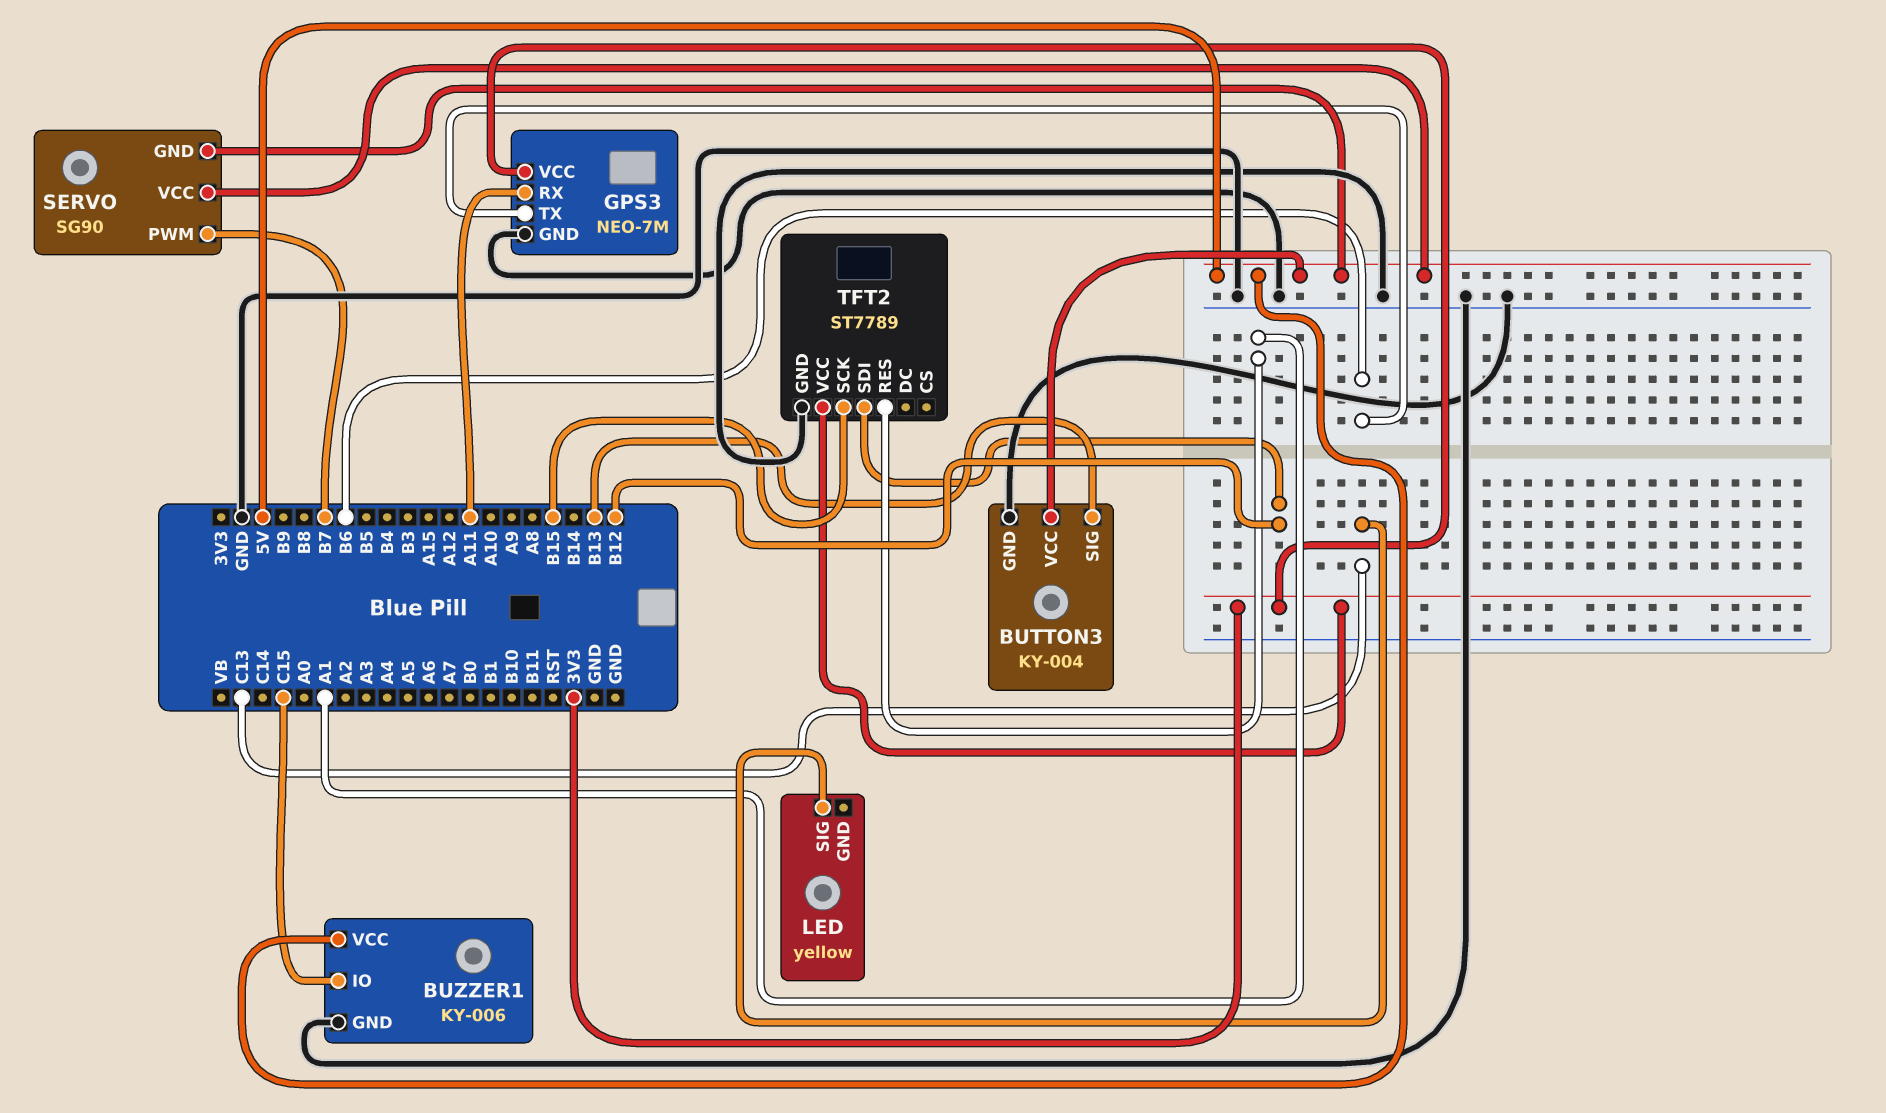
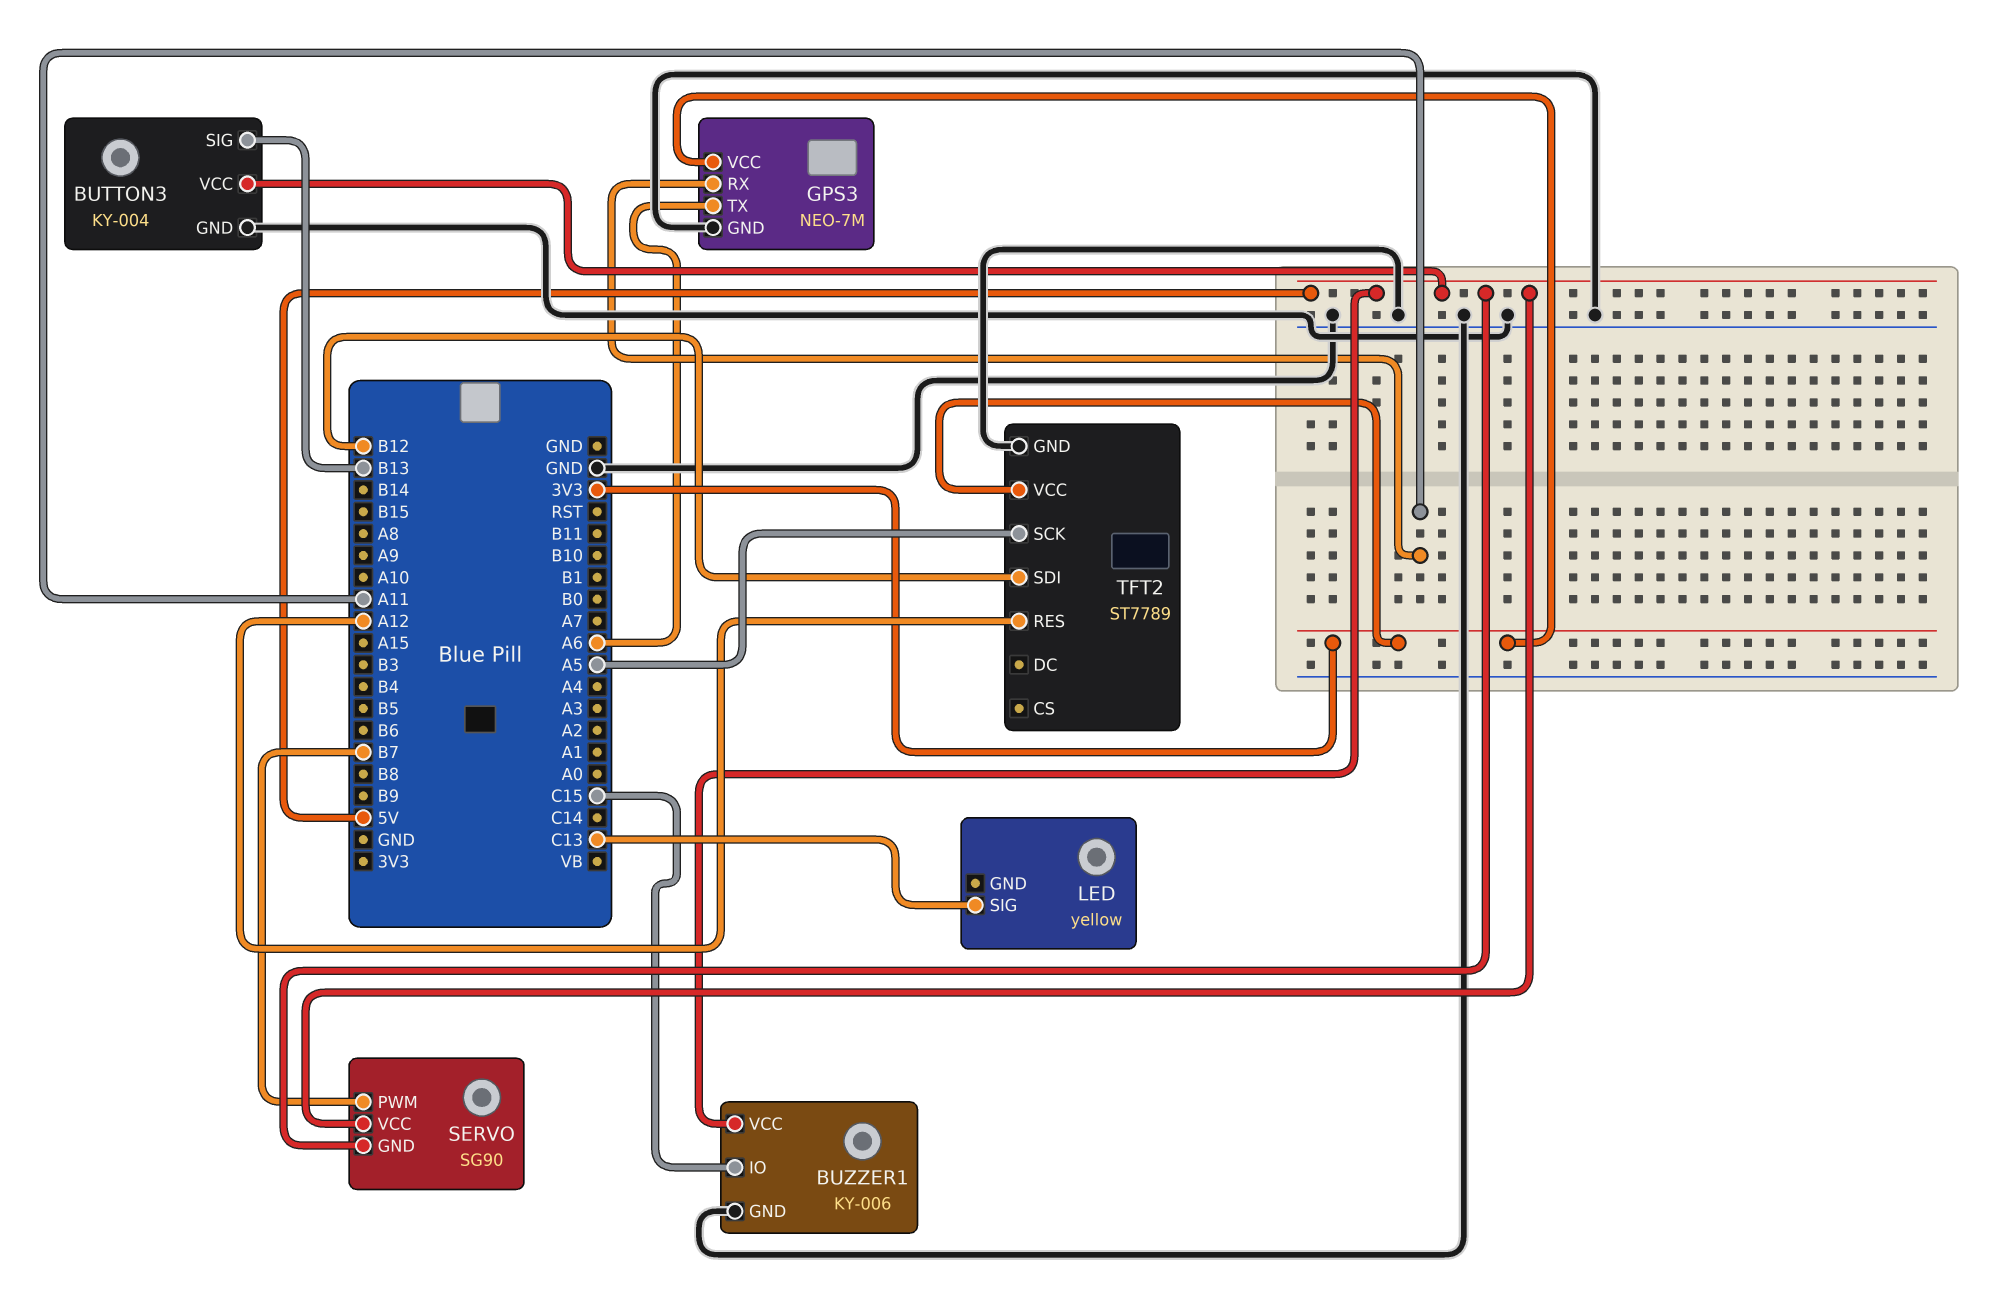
GPS3 pin TX: B6 -> A6
TFT2 pin RES: A1 -> A12
TFT2 pin SCK: B15 -> A5

